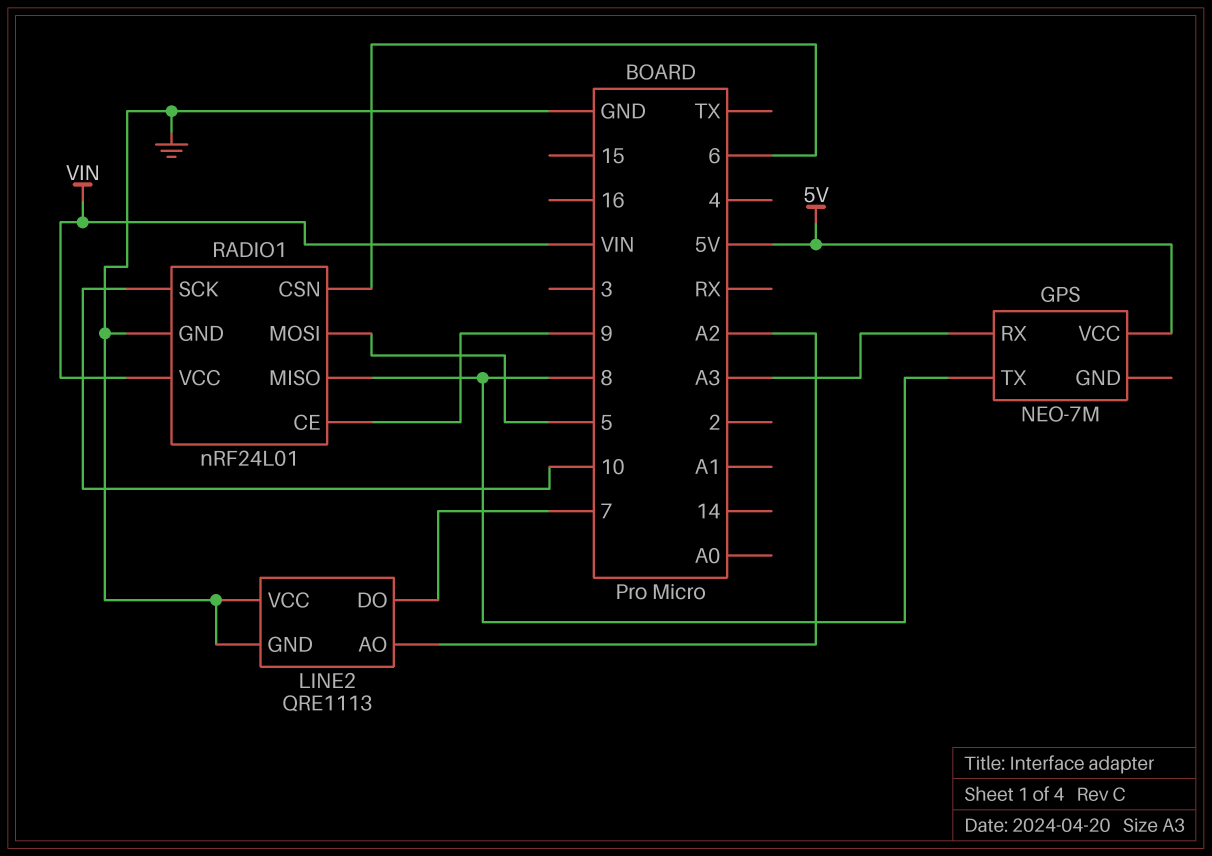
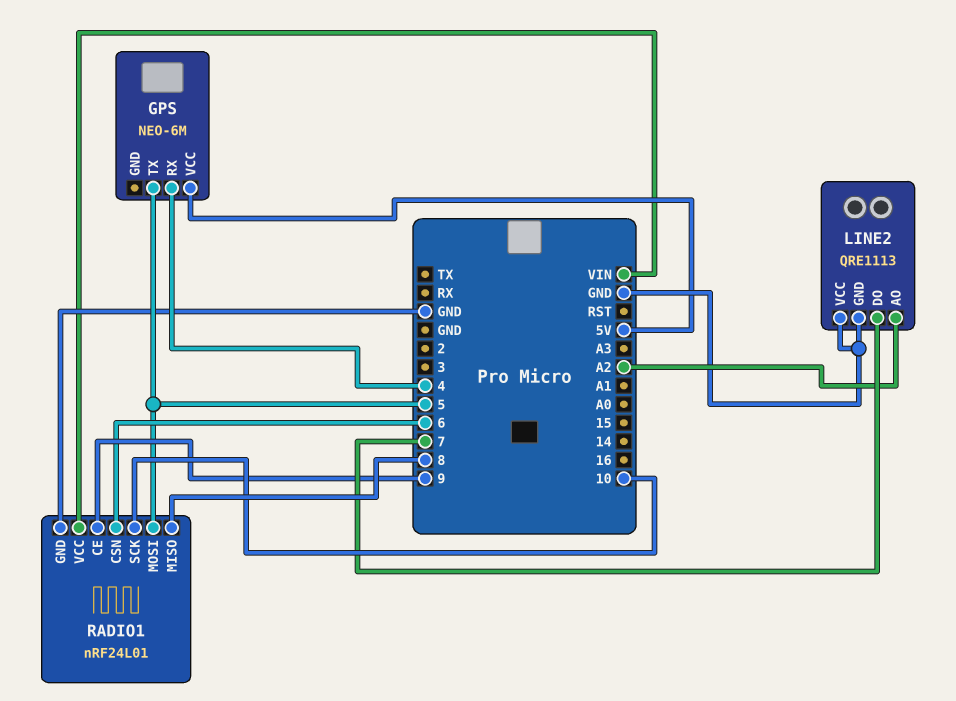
GPS: NEO-7M -> NEO-6M
GPS pin RX: A3 -> 4
GPS pin TX: 8 -> 5

